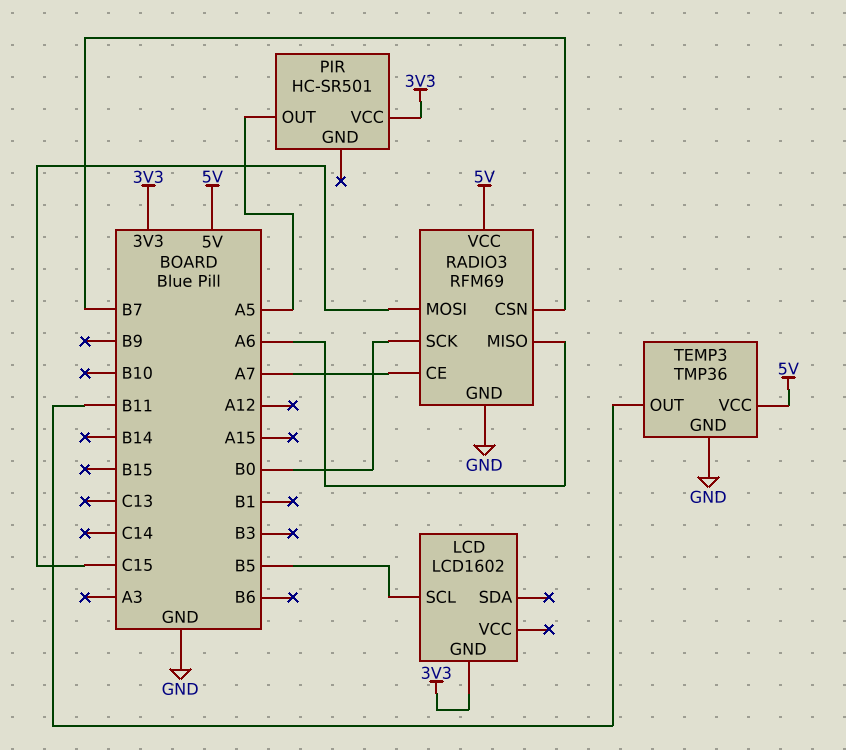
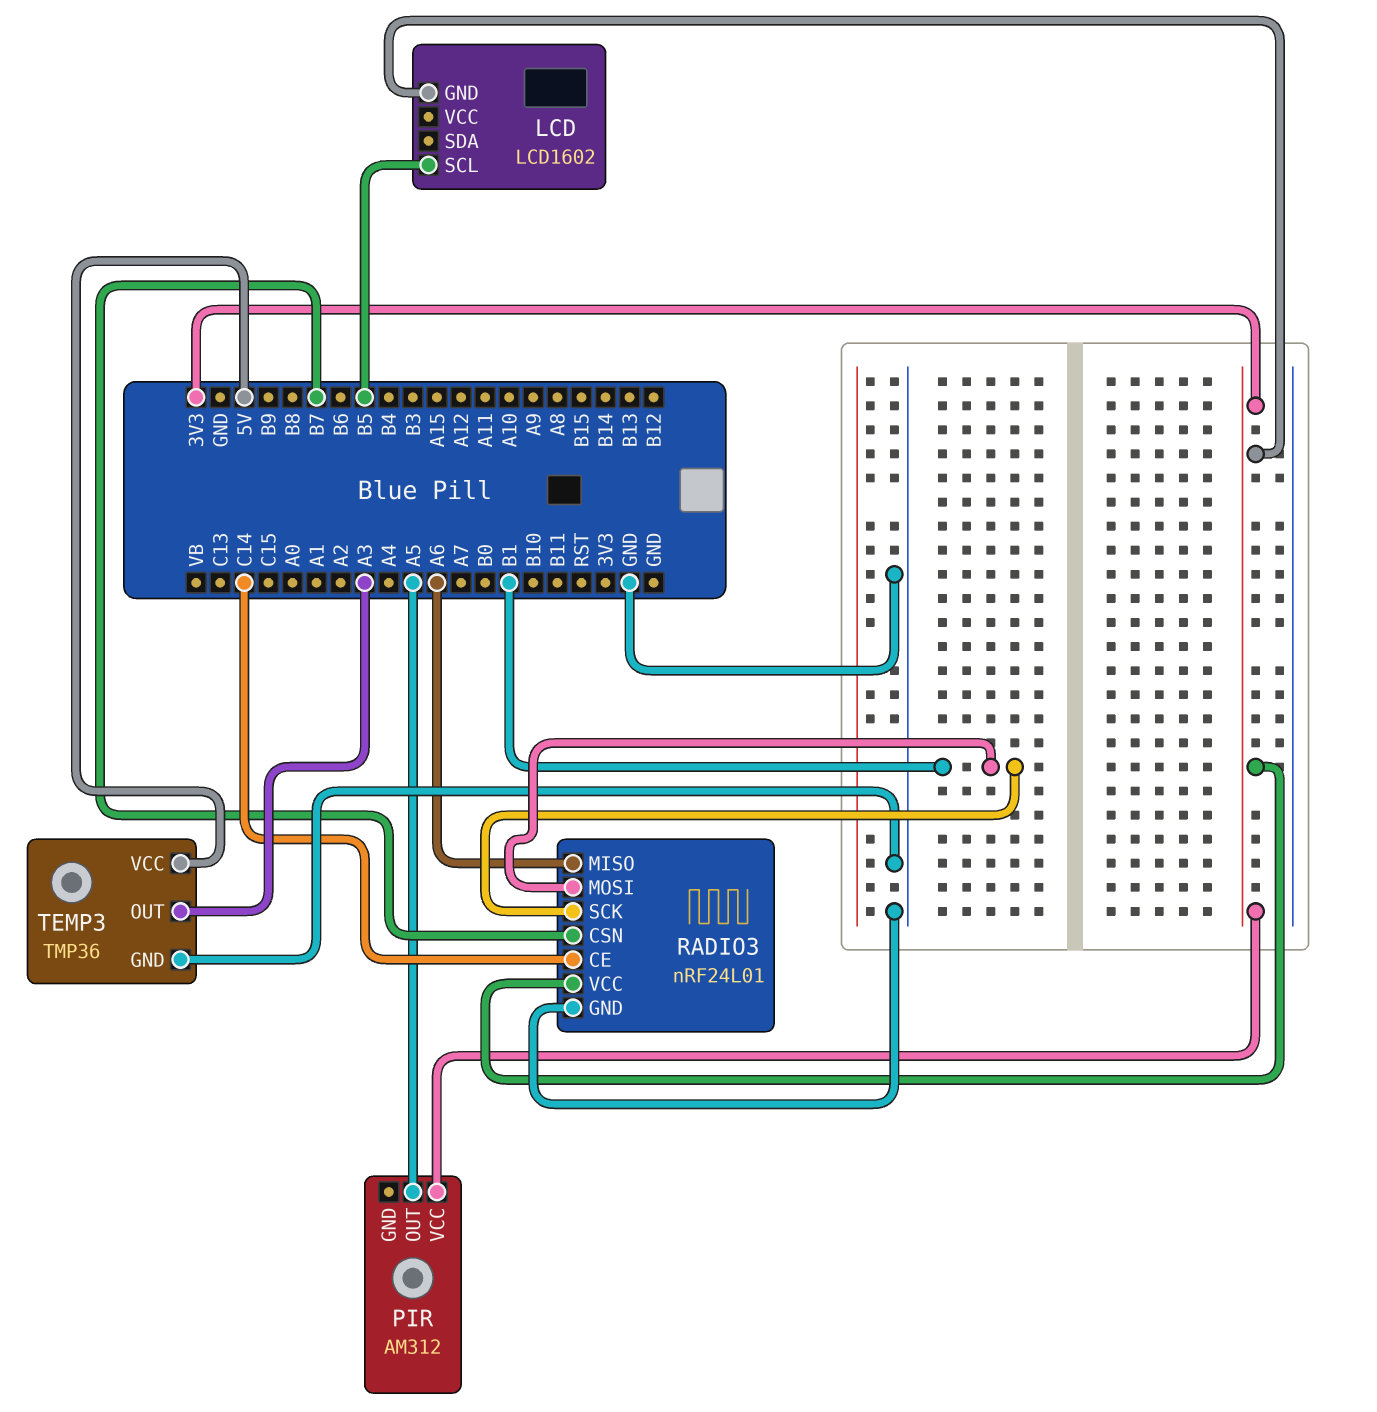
PIR: HC-SR501 -> AM312
RADIO3: RFM69 -> nRF24L01
RADIO3 pin CE: A7 -> C14
RADIO3 pin MOSI: C15 -> B1
RADIO3 pin SCK: B0 -> B1
RADIO3 pin VCC: 5V -> 3V3
TEMP3 pin OUT: B11 -> A3

